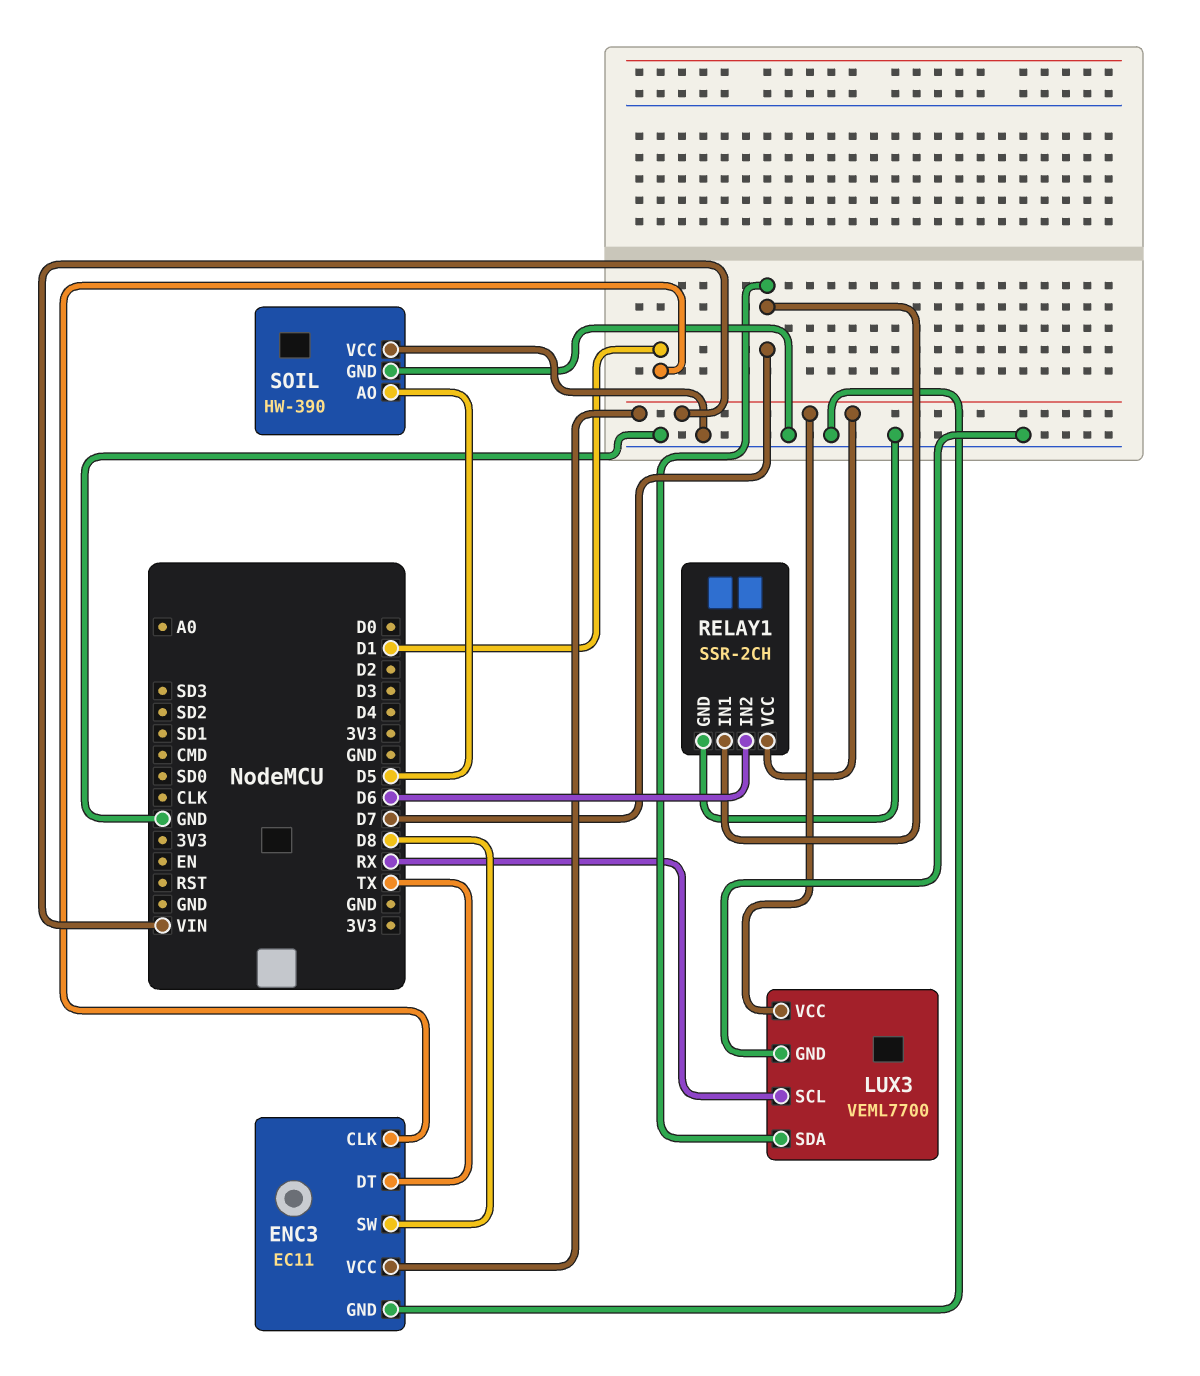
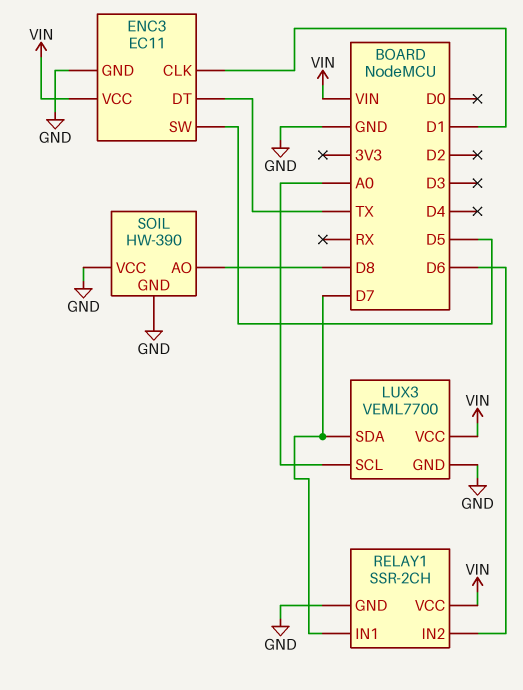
ENC3 pin SW: D8 -> D5
LUX3 pin SCL: RX -> A0
SOIL pin AO: D5 -> D8

